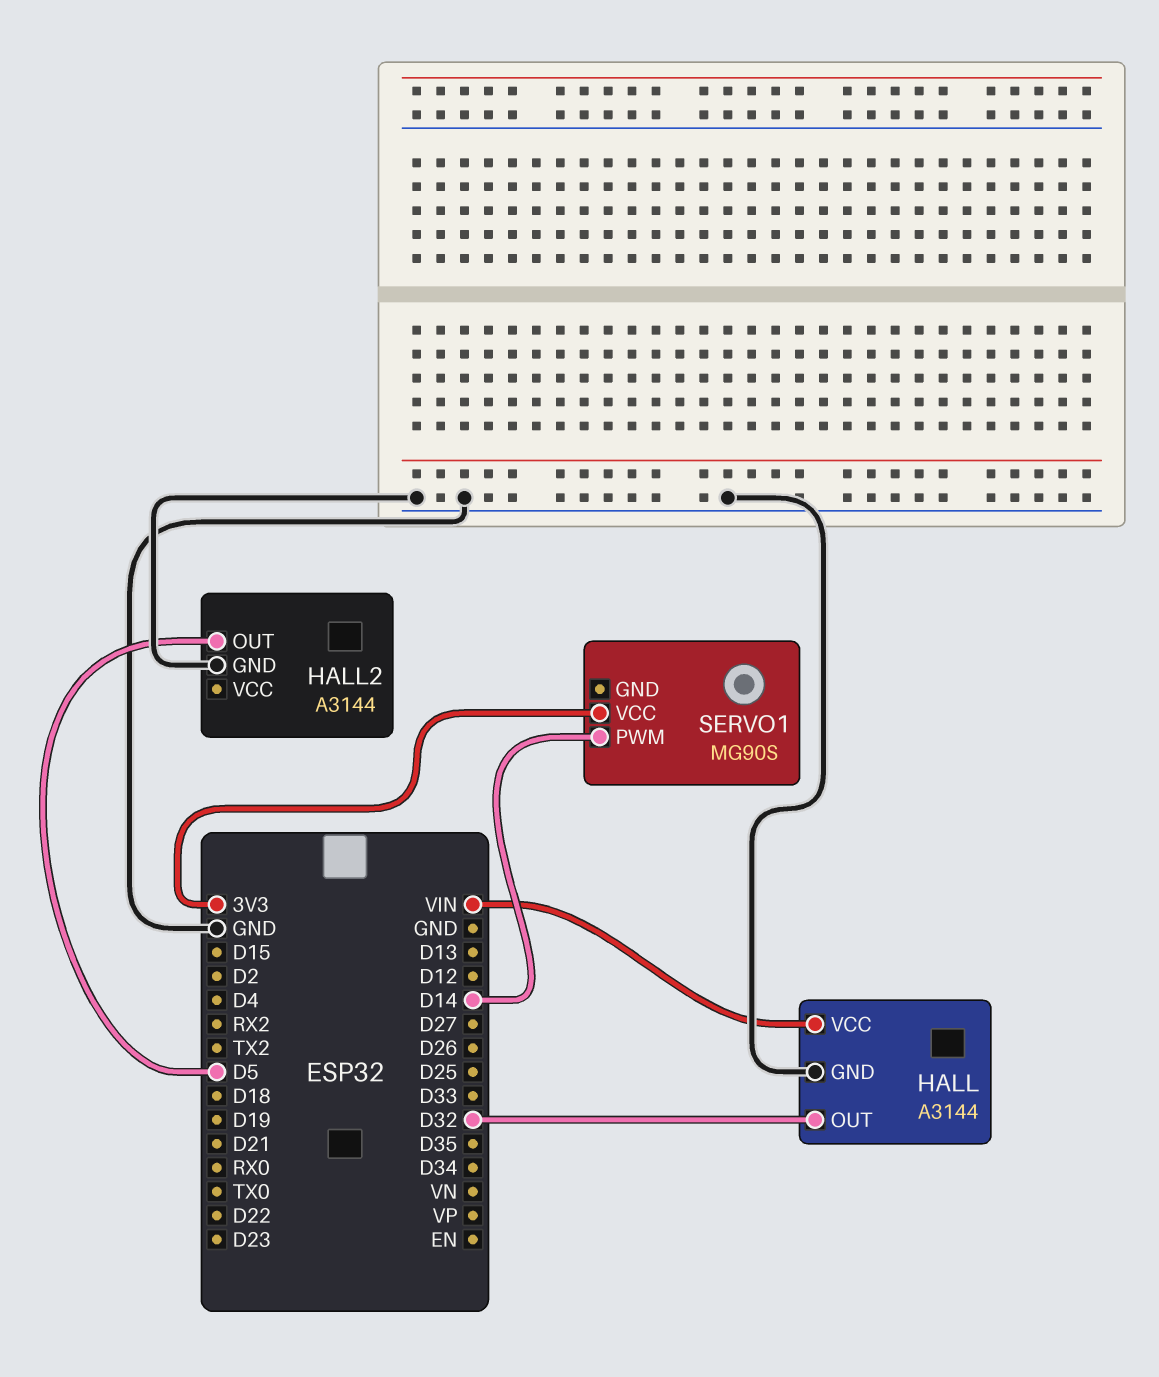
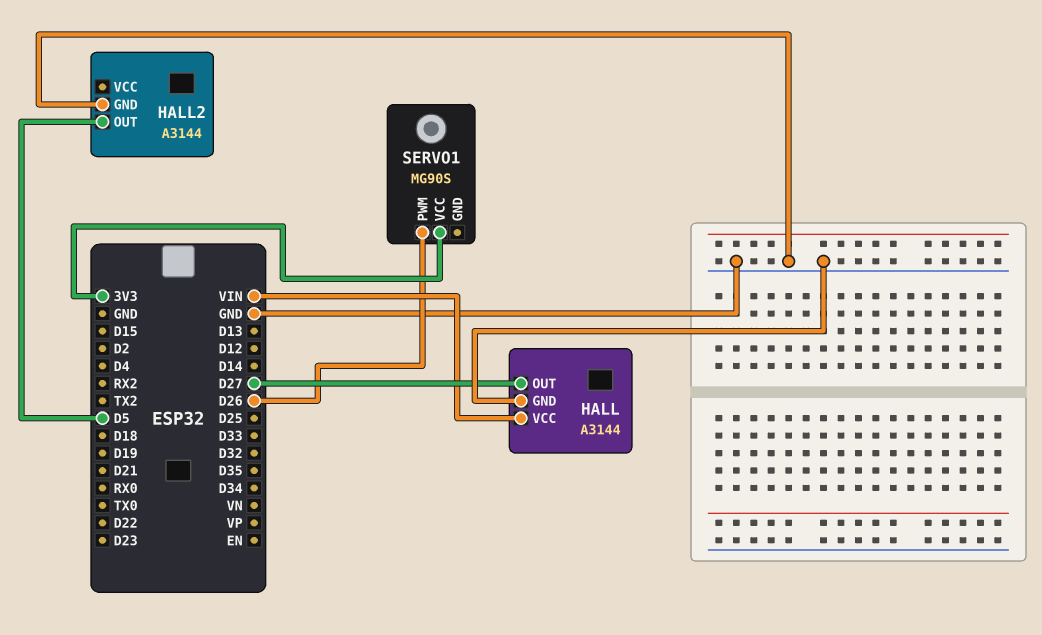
HALL pin OUT: D32 -> D27
SERVO1 pin PWM: D14 -> D26

